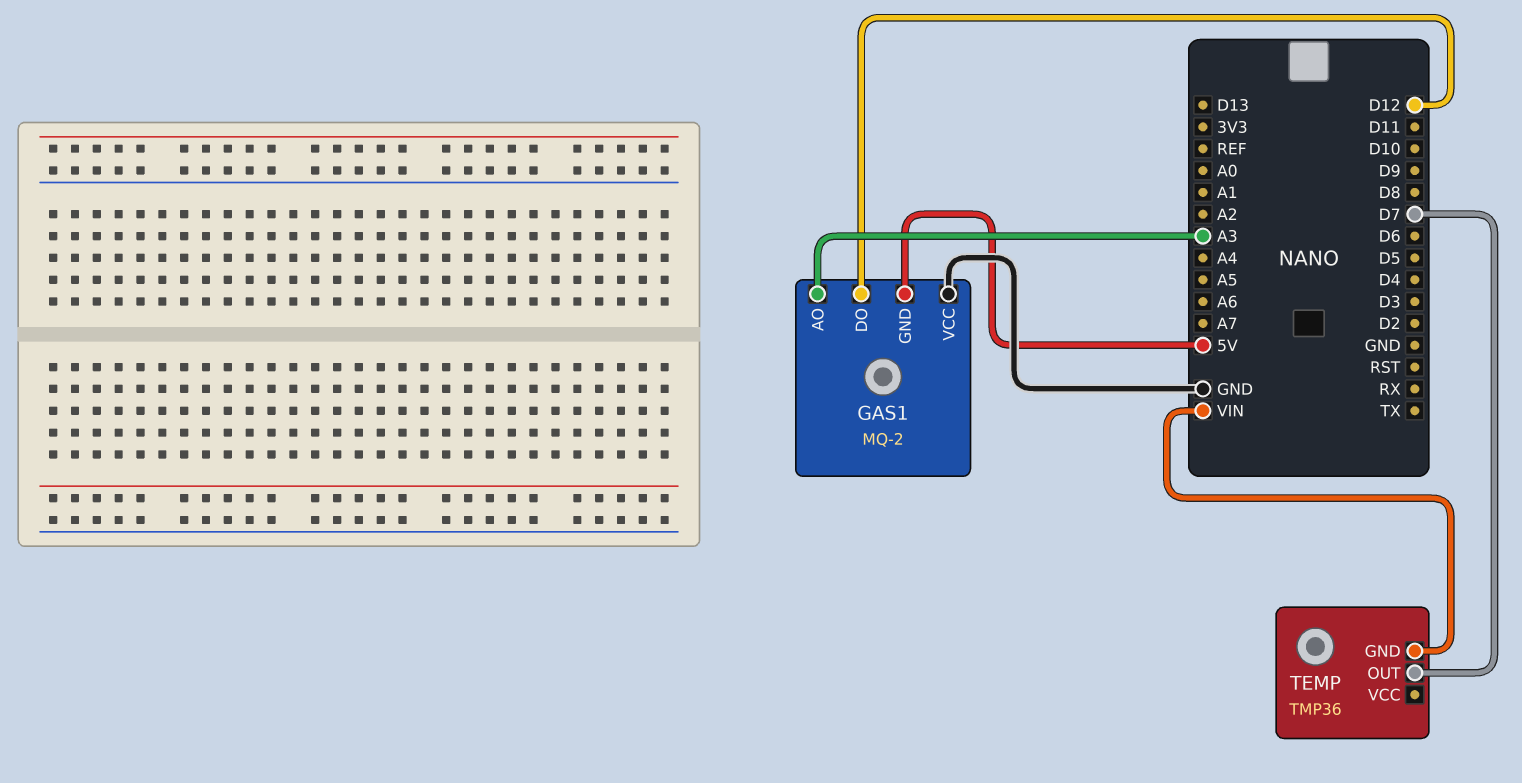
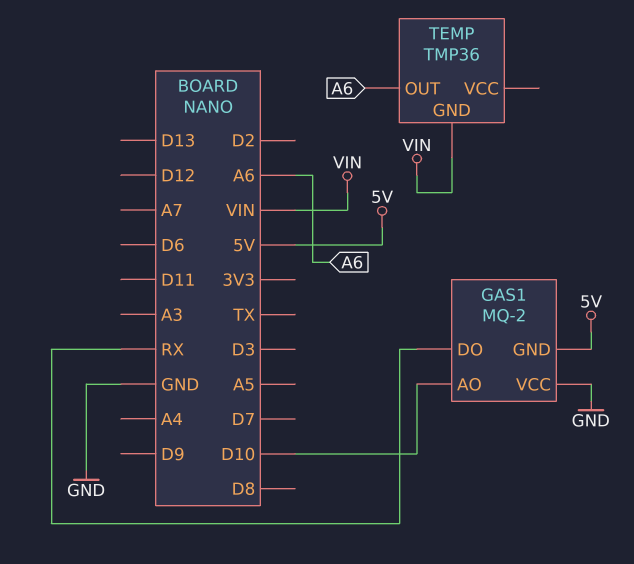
GAS1 pin AO: A3 -> D10
GAS1 pin DO: D12 -> RX
TEMP pin OUT: D7 -> A6

